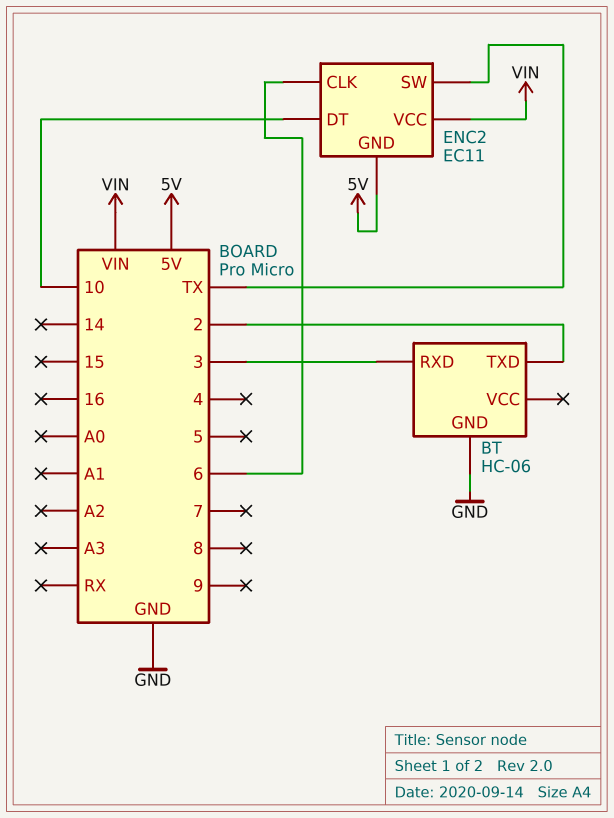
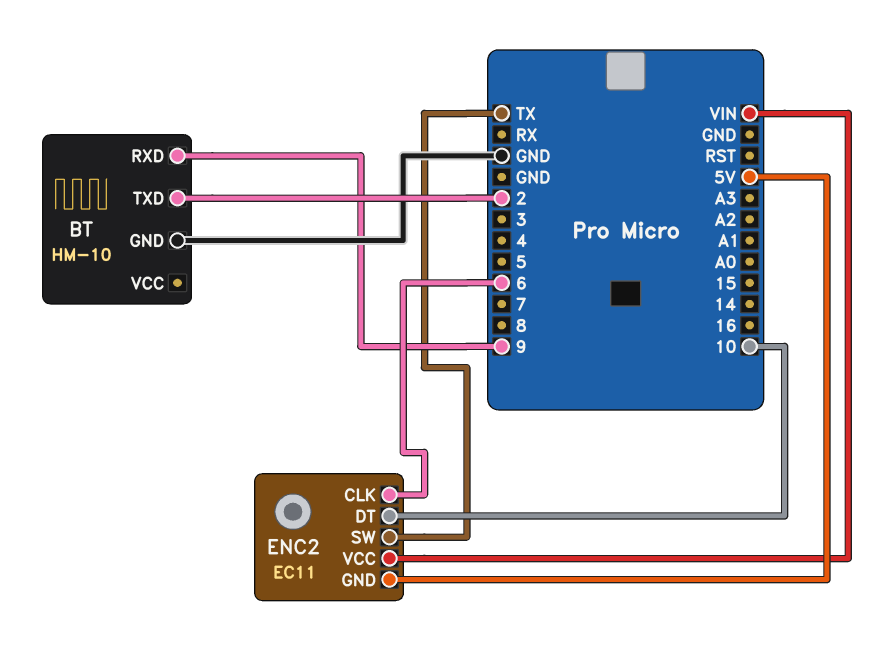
BT: HC-06 -> HM-10
BT pin RXD: 3 -> 9

